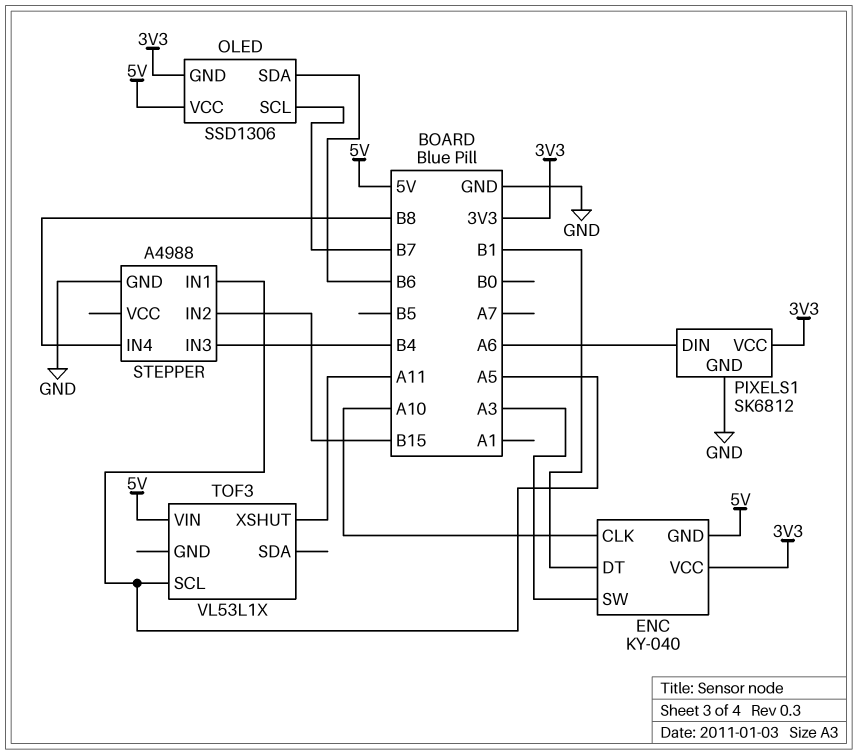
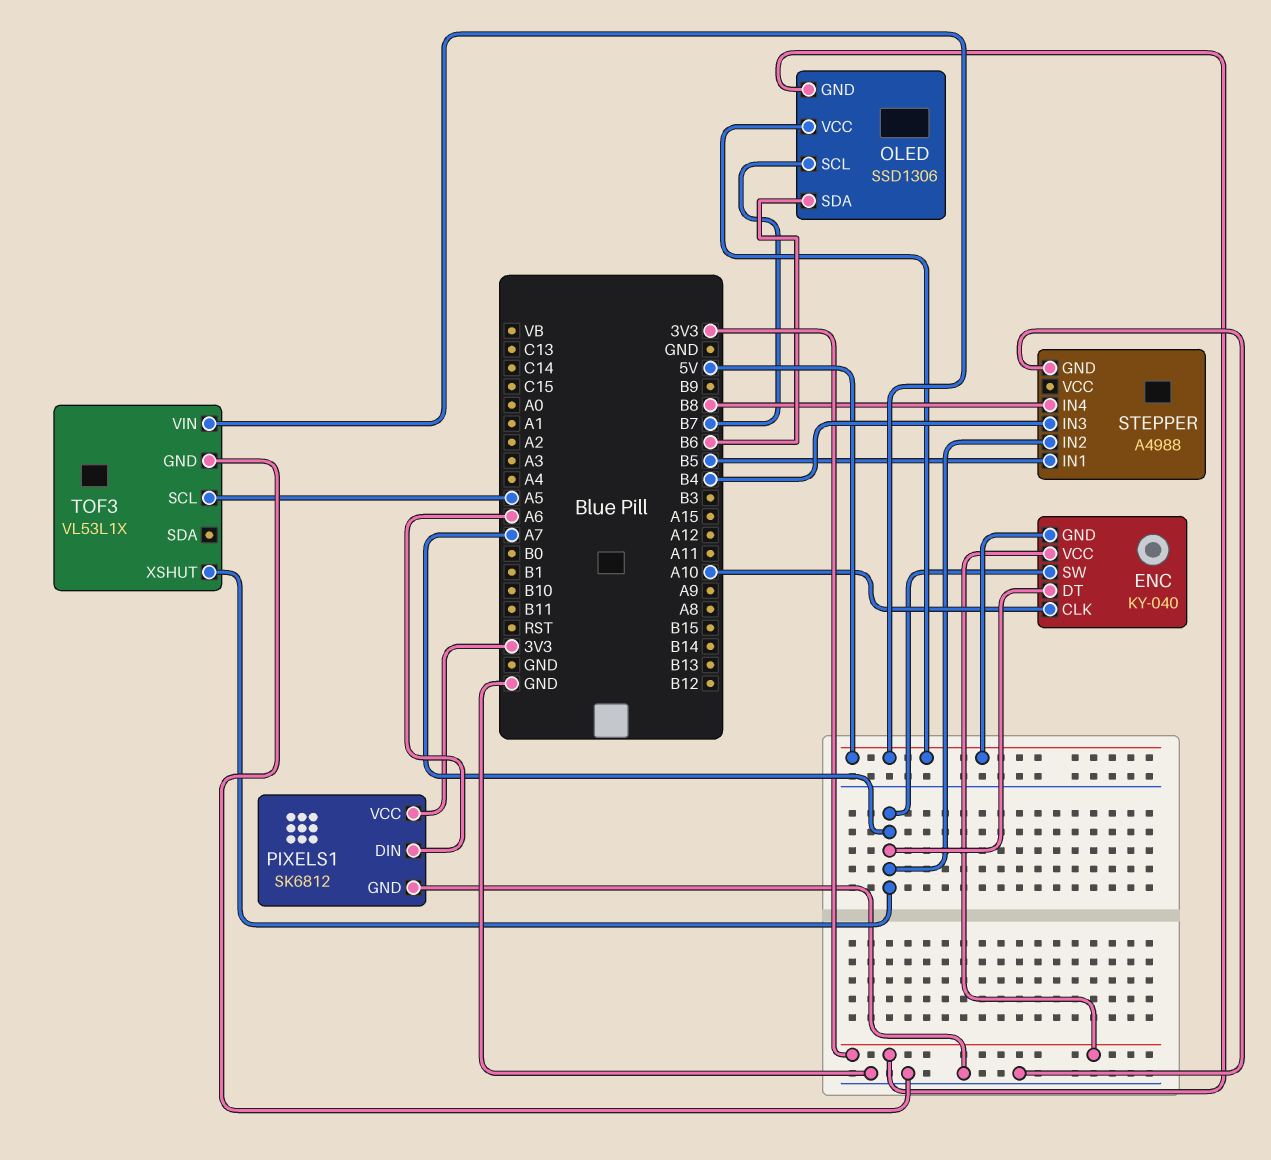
ENC pin DT: B1 -> A7
ENC pin SW: A3 -> A7
STEPPER pin IN1: A5 -> B5
STEPPER pin IN2: B15 -> A7
TOF3 pin GND: none -> GND
TOF3 pin XSHUT: A11 -> A7

